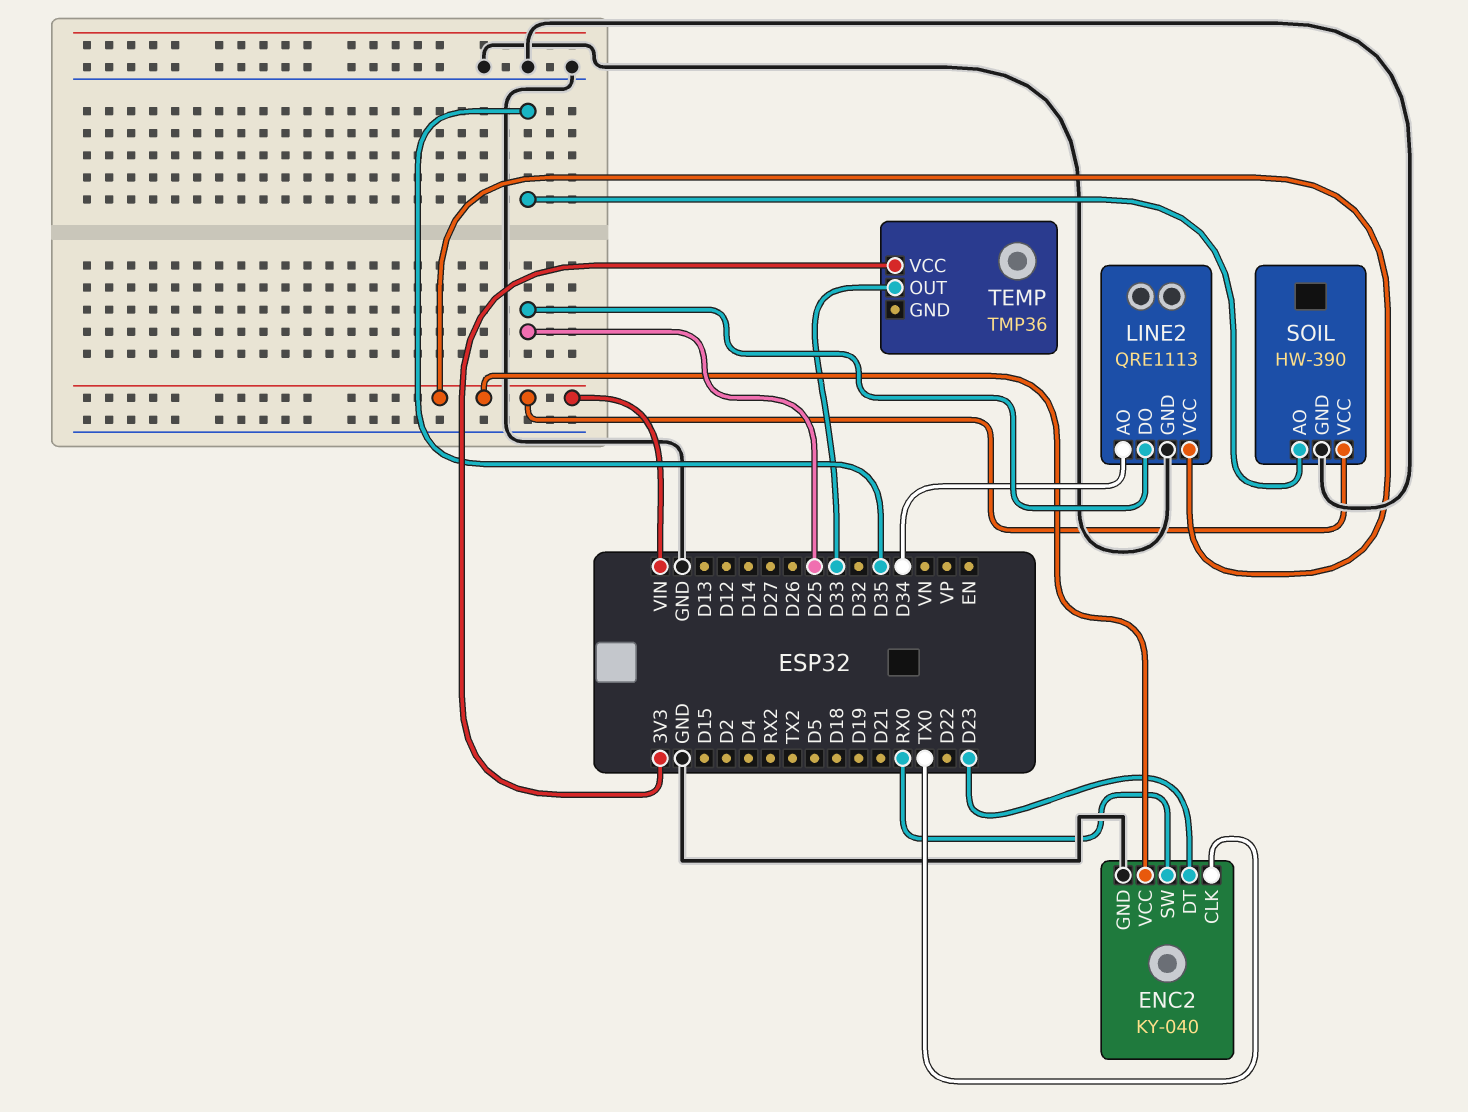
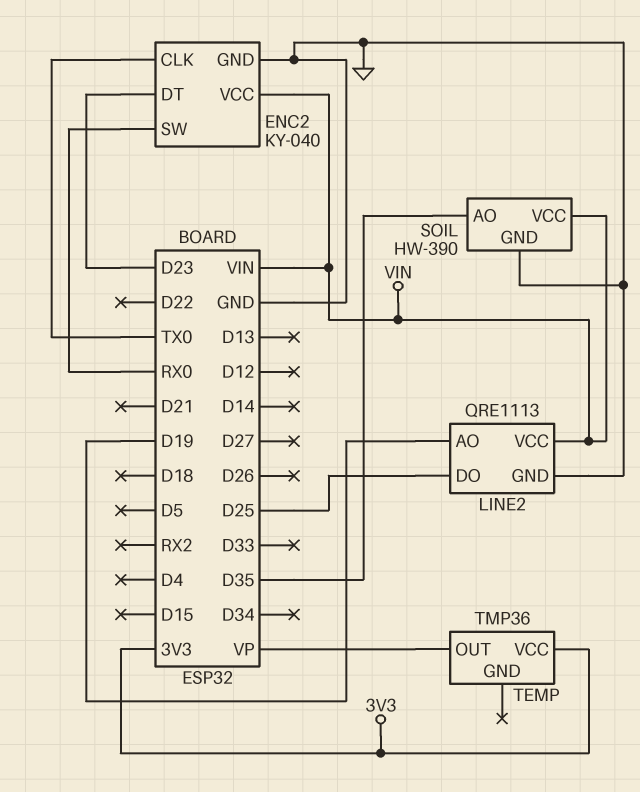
LINE2 pin AO: D34 -> D19
TEMP pin OUT: D33 -> VP

